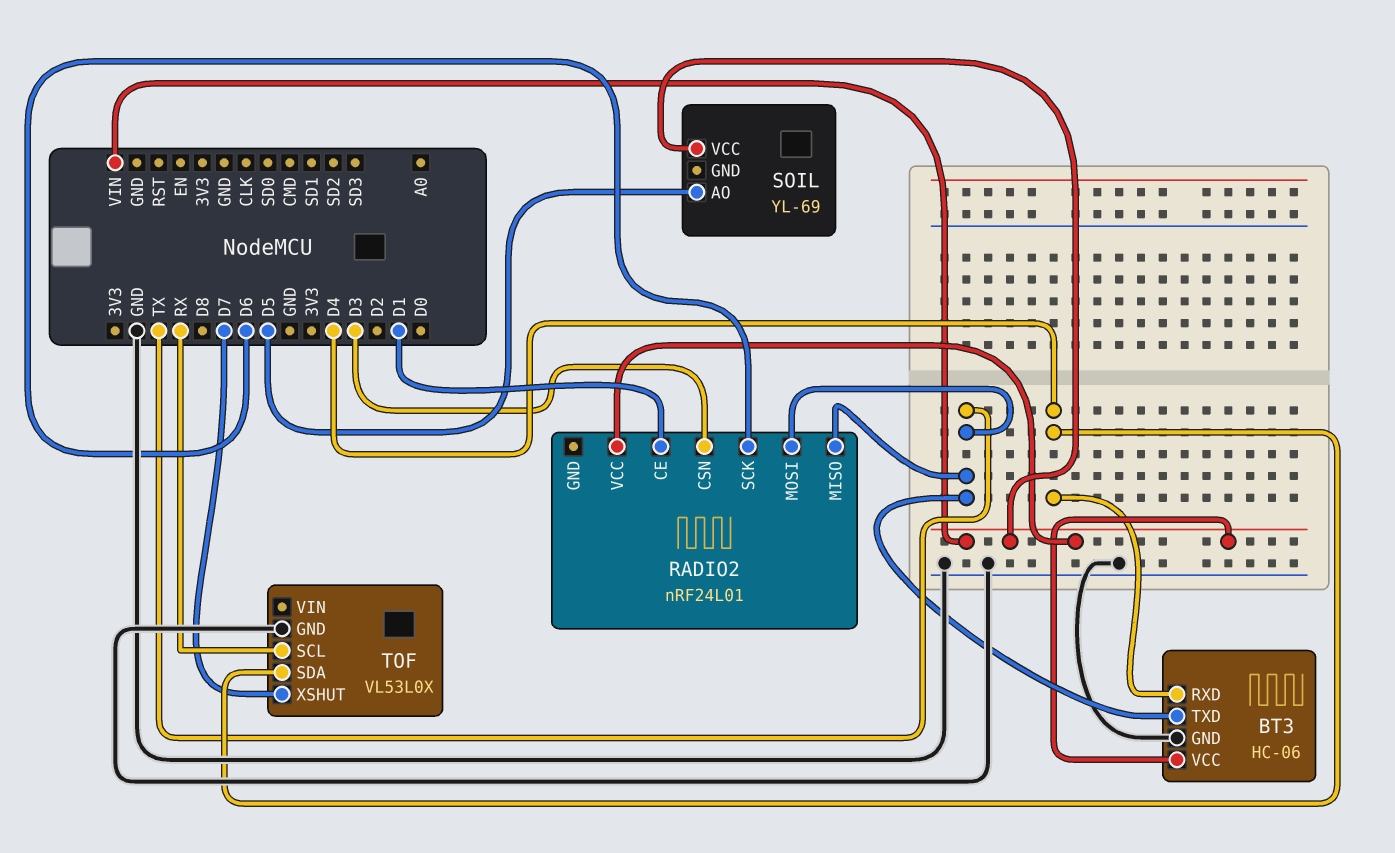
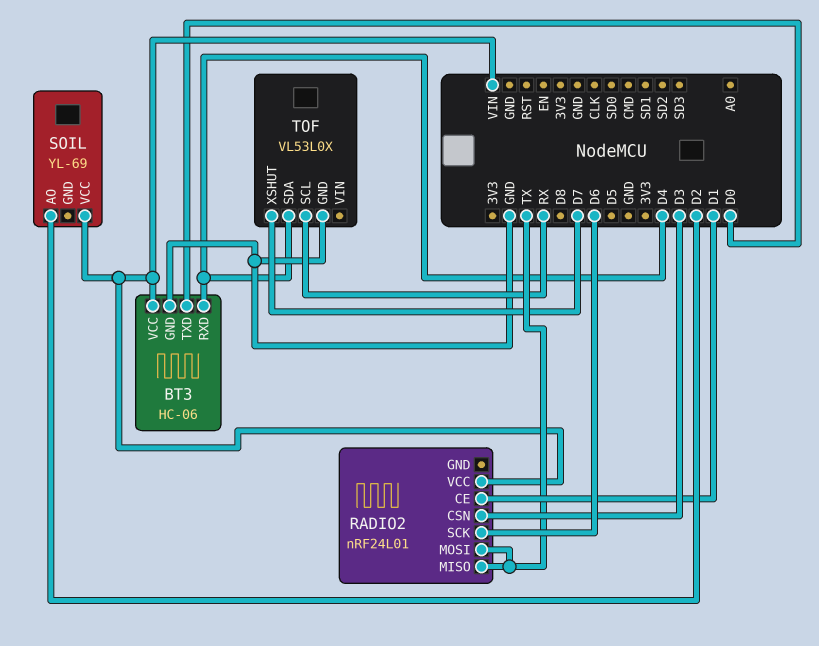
BT3 pin TXD: TX -> D0
SOIL pin AO: D5 -> D2

